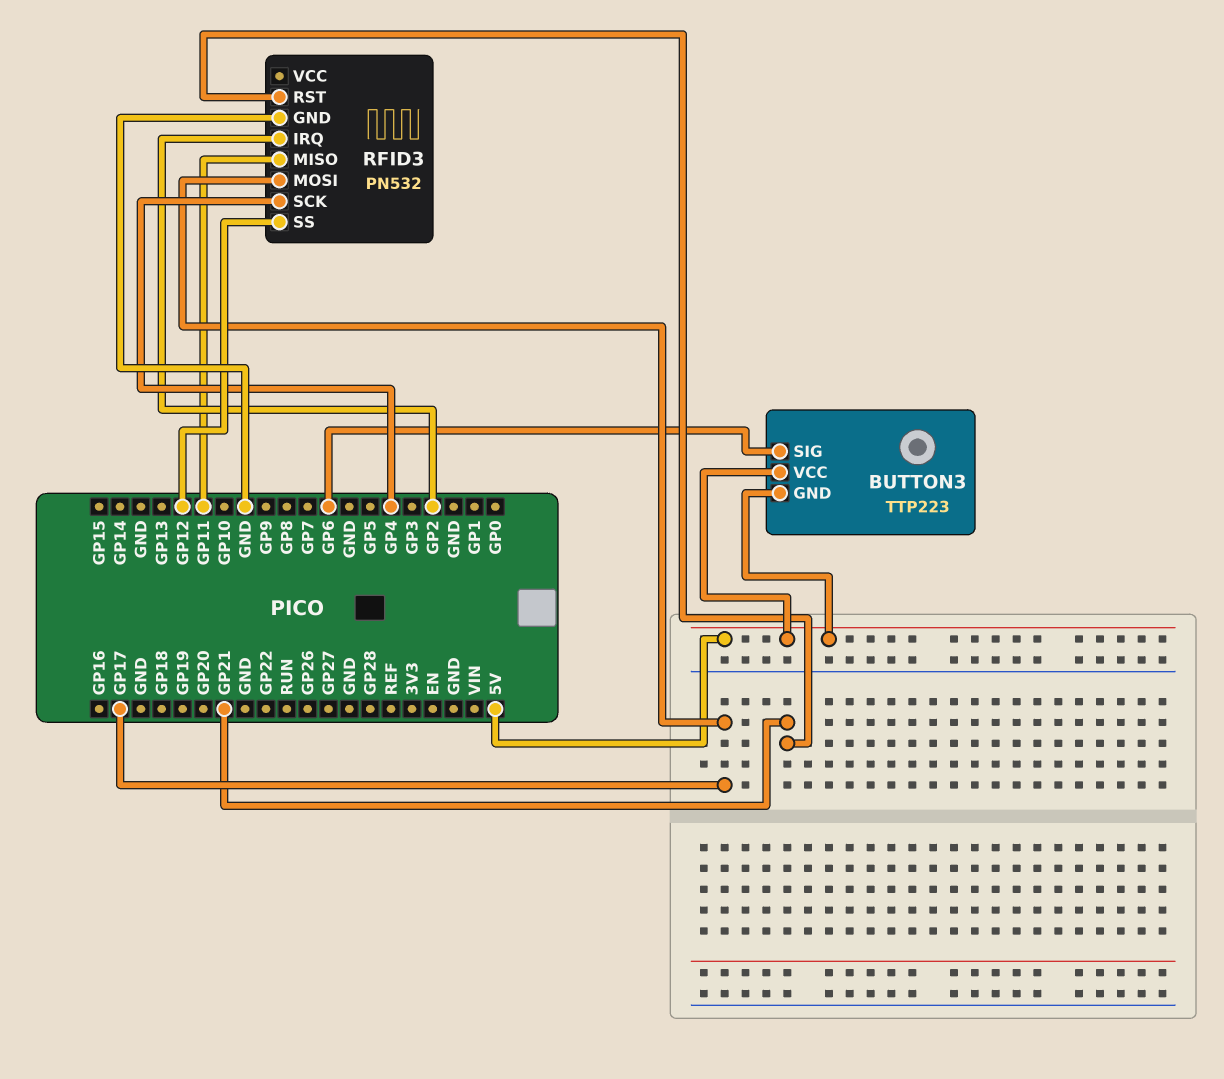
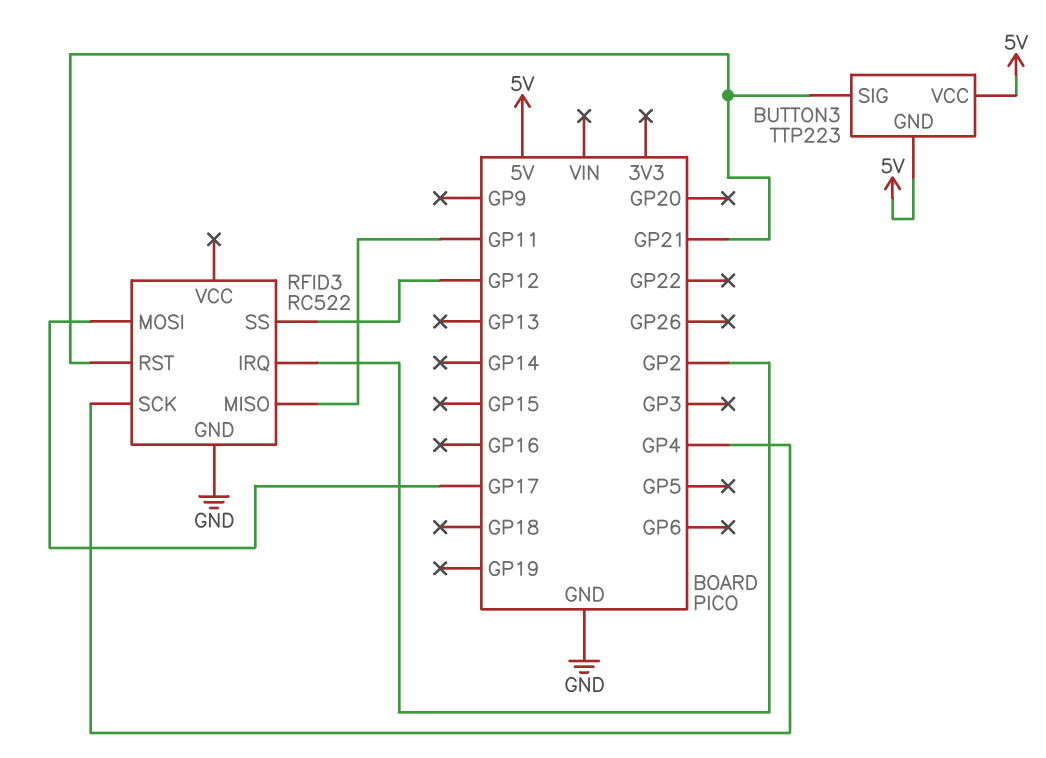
BUTTON3 pin SIG: GP6 -> GP21
RFID3: PN532 -> RC522

